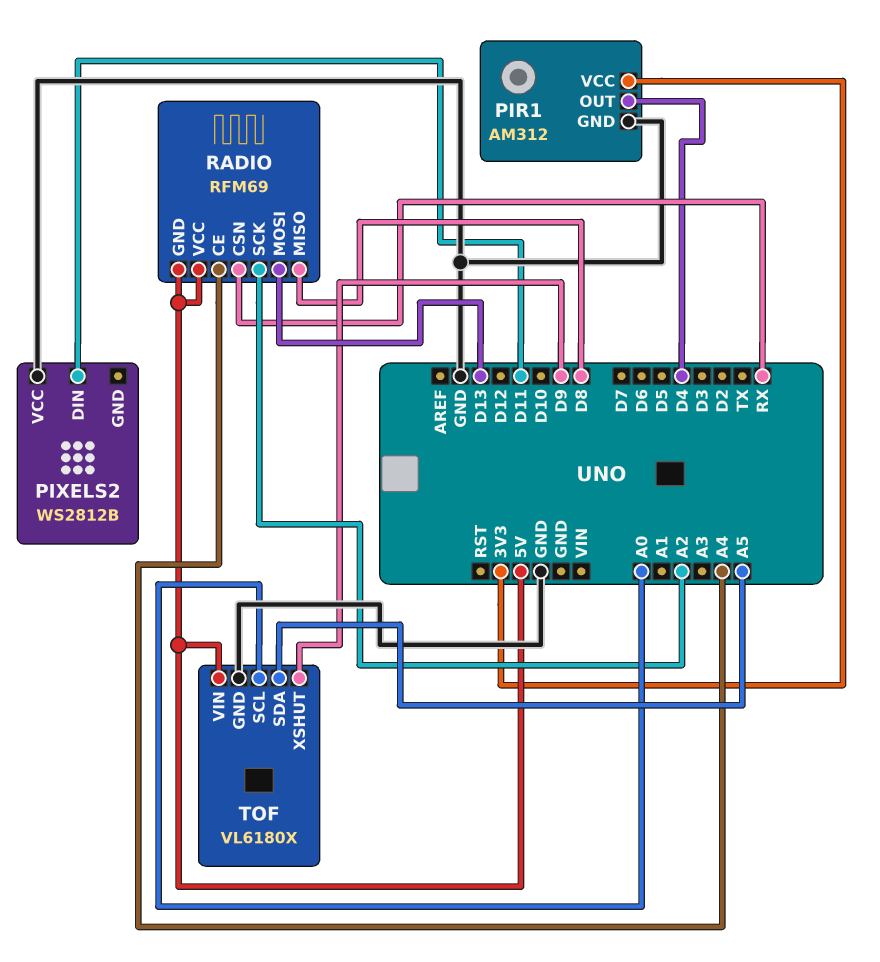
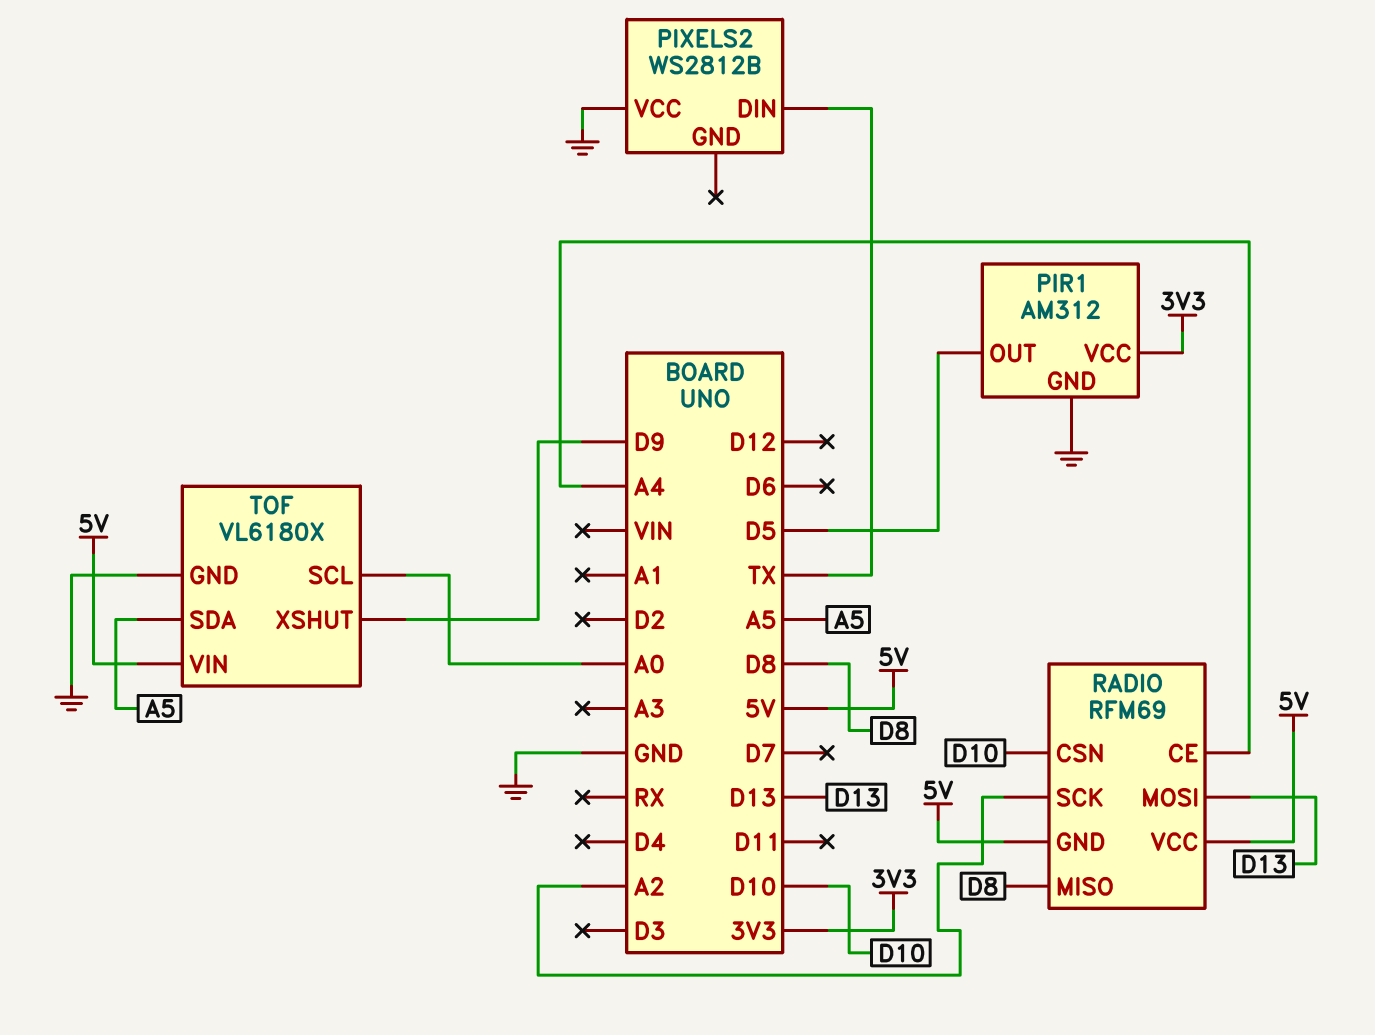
PIR1 pin OUT: D4 -> D5
PIXELS2 pin DIN: D11 -> TX
RADIO pin CSN: RX -> D10

